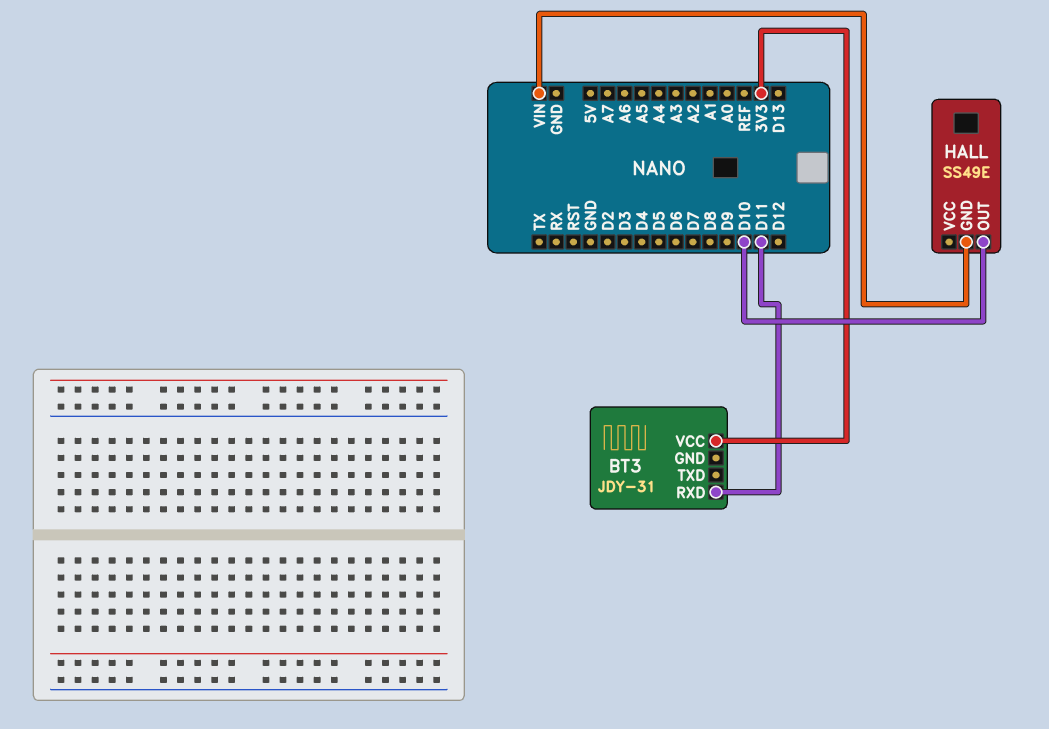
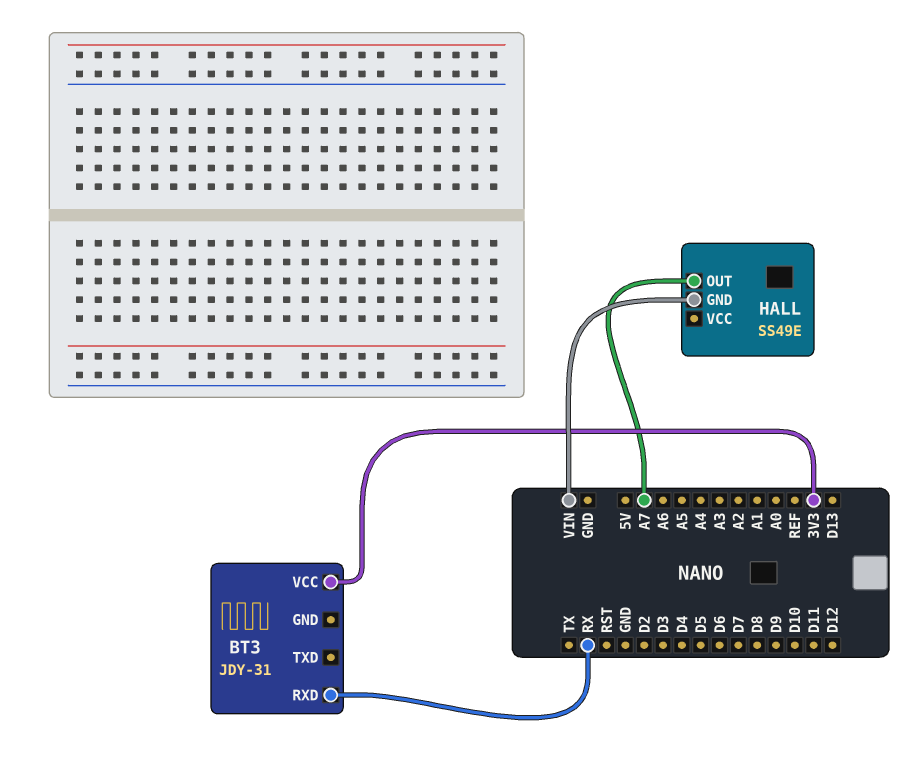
BT3 pin RXD: D11 -> RX
HALL pin OUT: D10 -> A7

